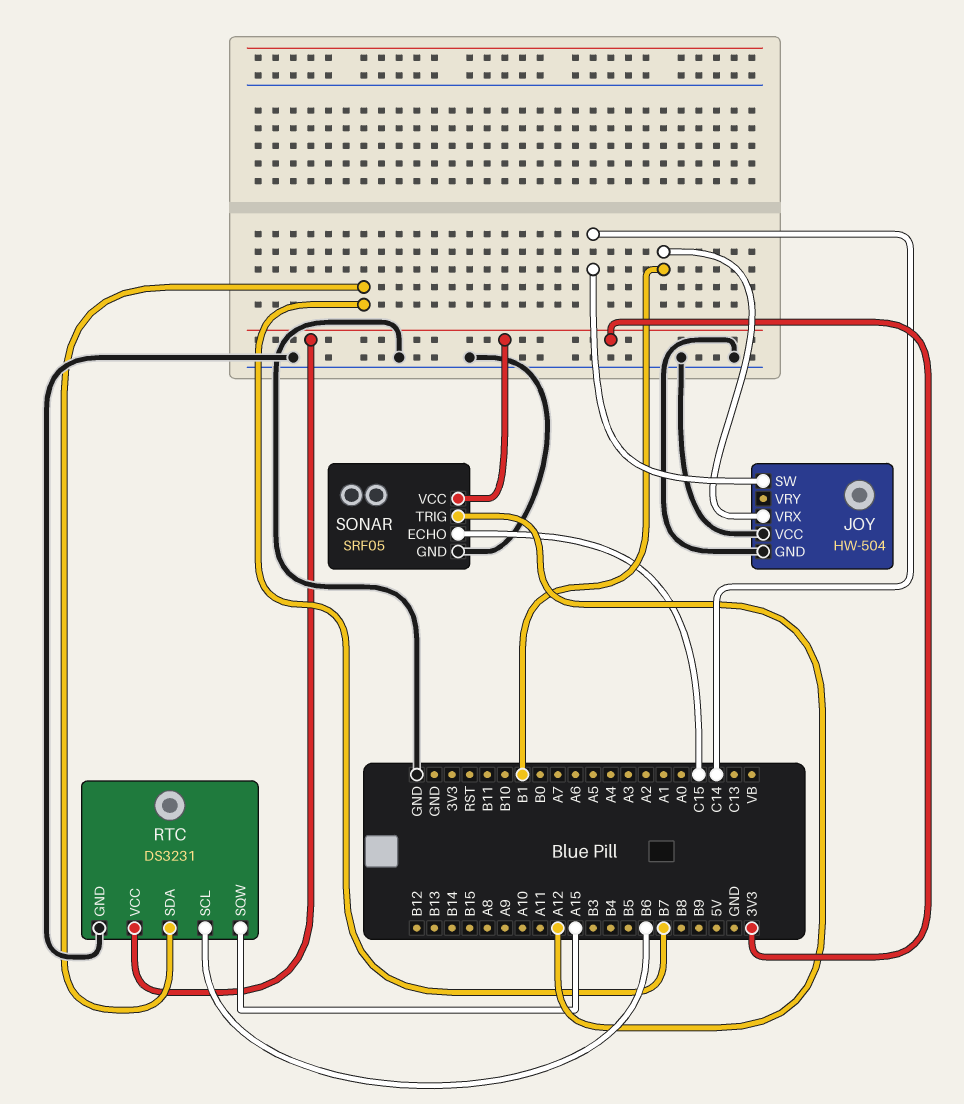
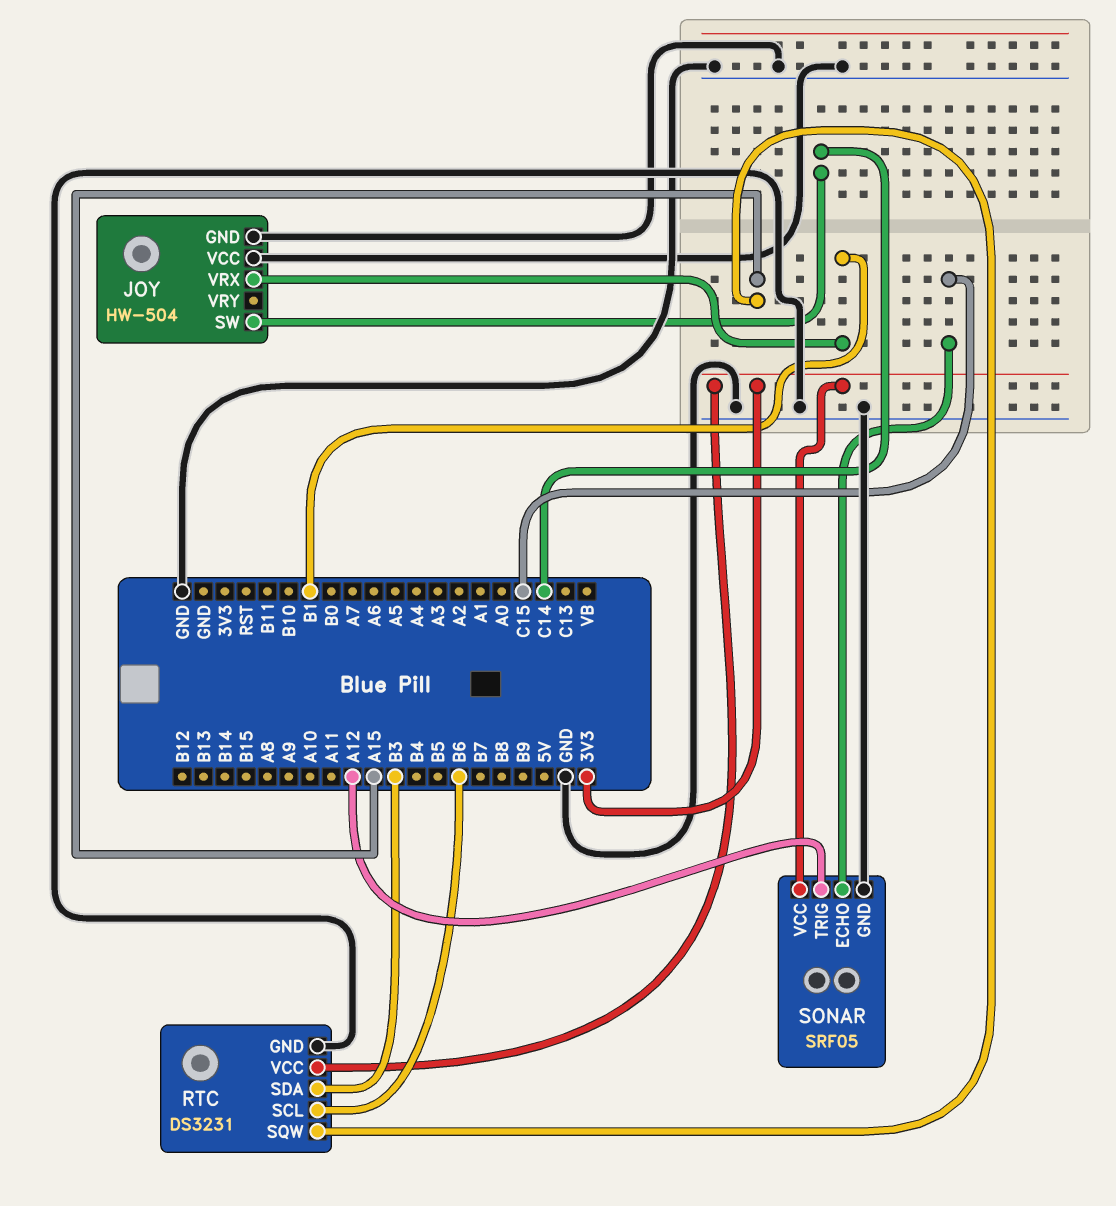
RTC pin SDA: B7 -> B3

